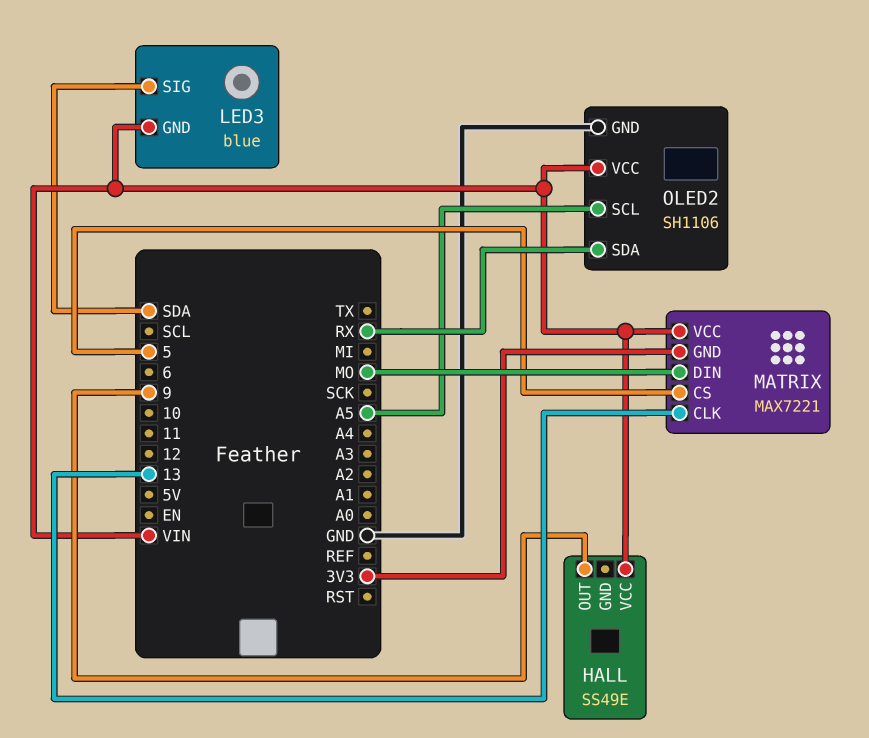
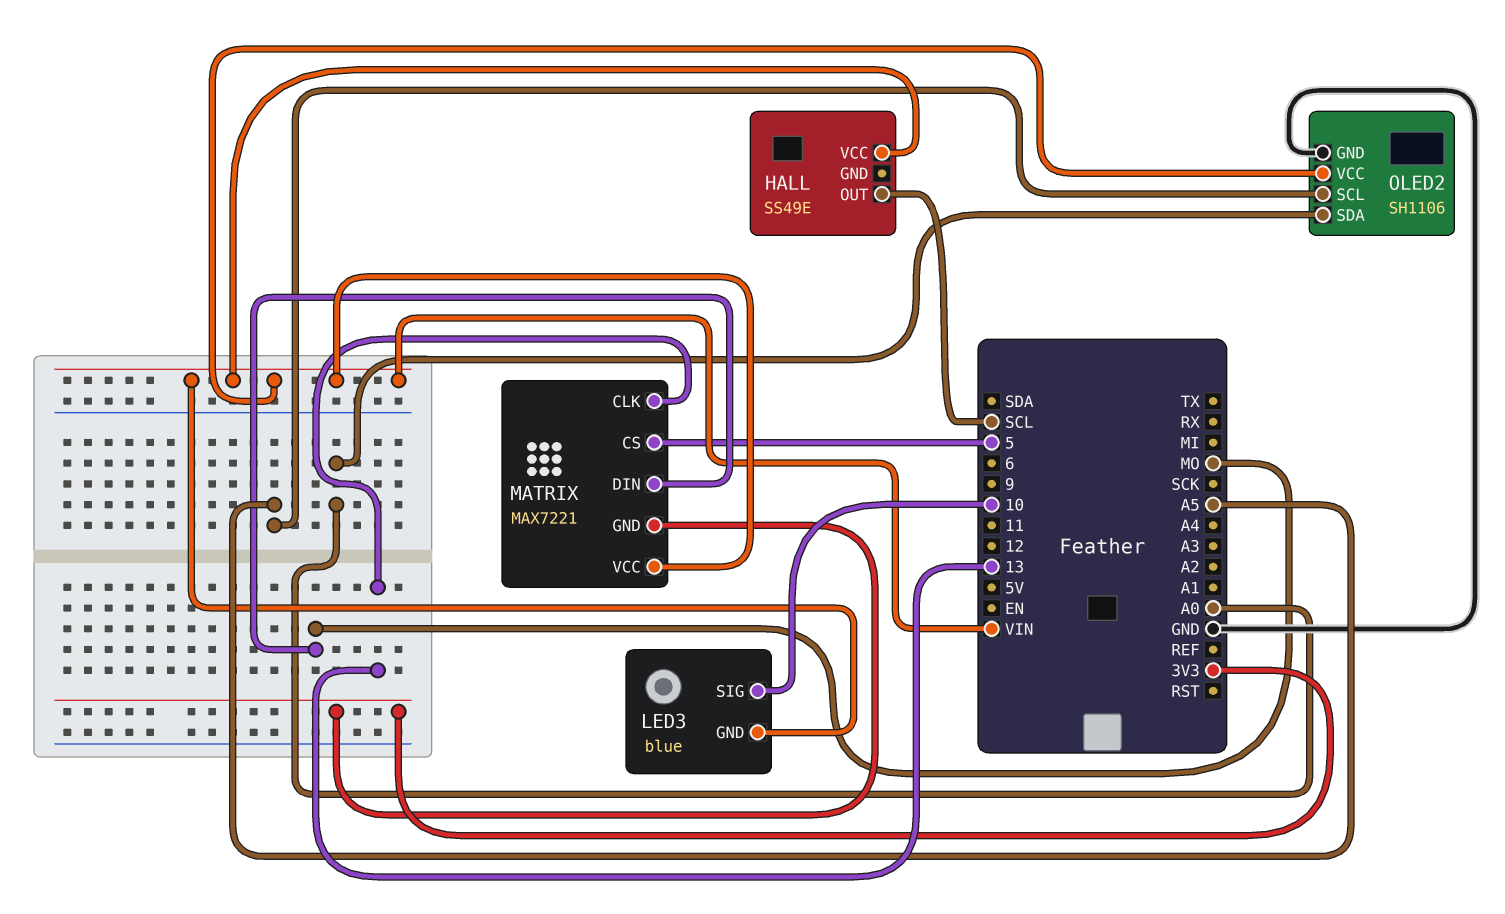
HALL pin OUT: 9 -> SCL
LED3 pin SIG: SDA -> 10
OLED2 pin SDA: RX -> A0

